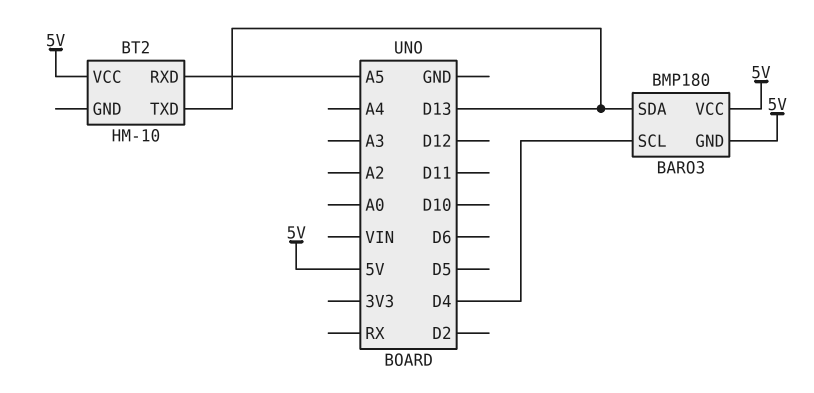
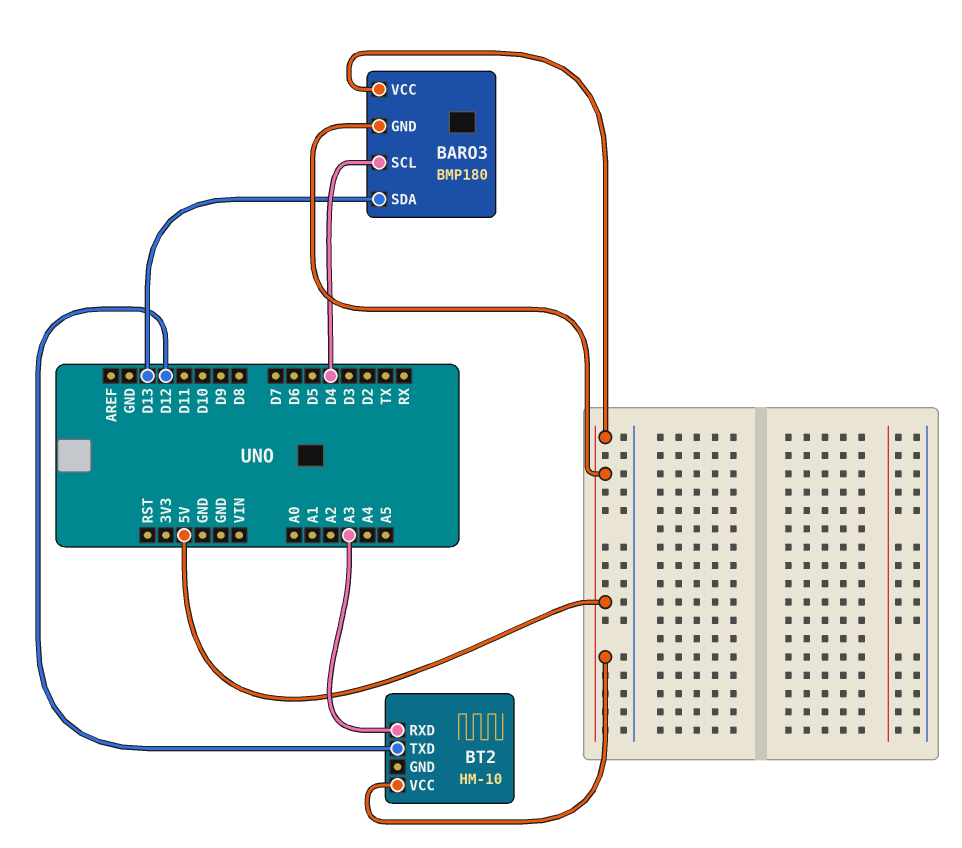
BT2 pin RXD: A5 -> A3
BT2 pin TXD: D13 -> D12

